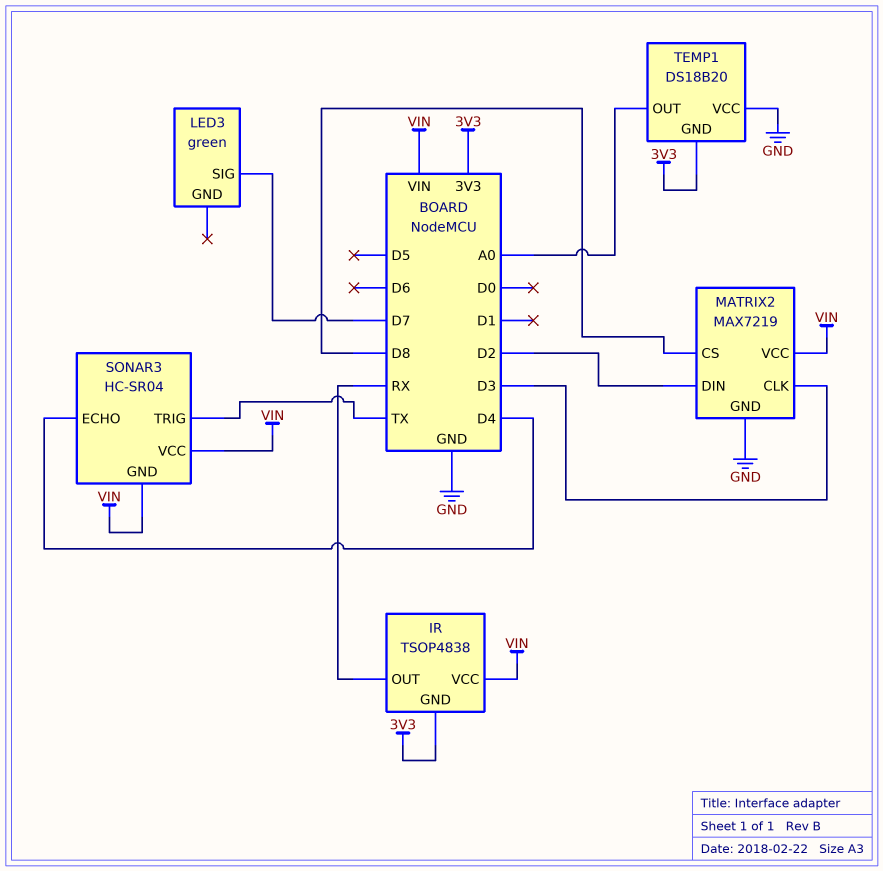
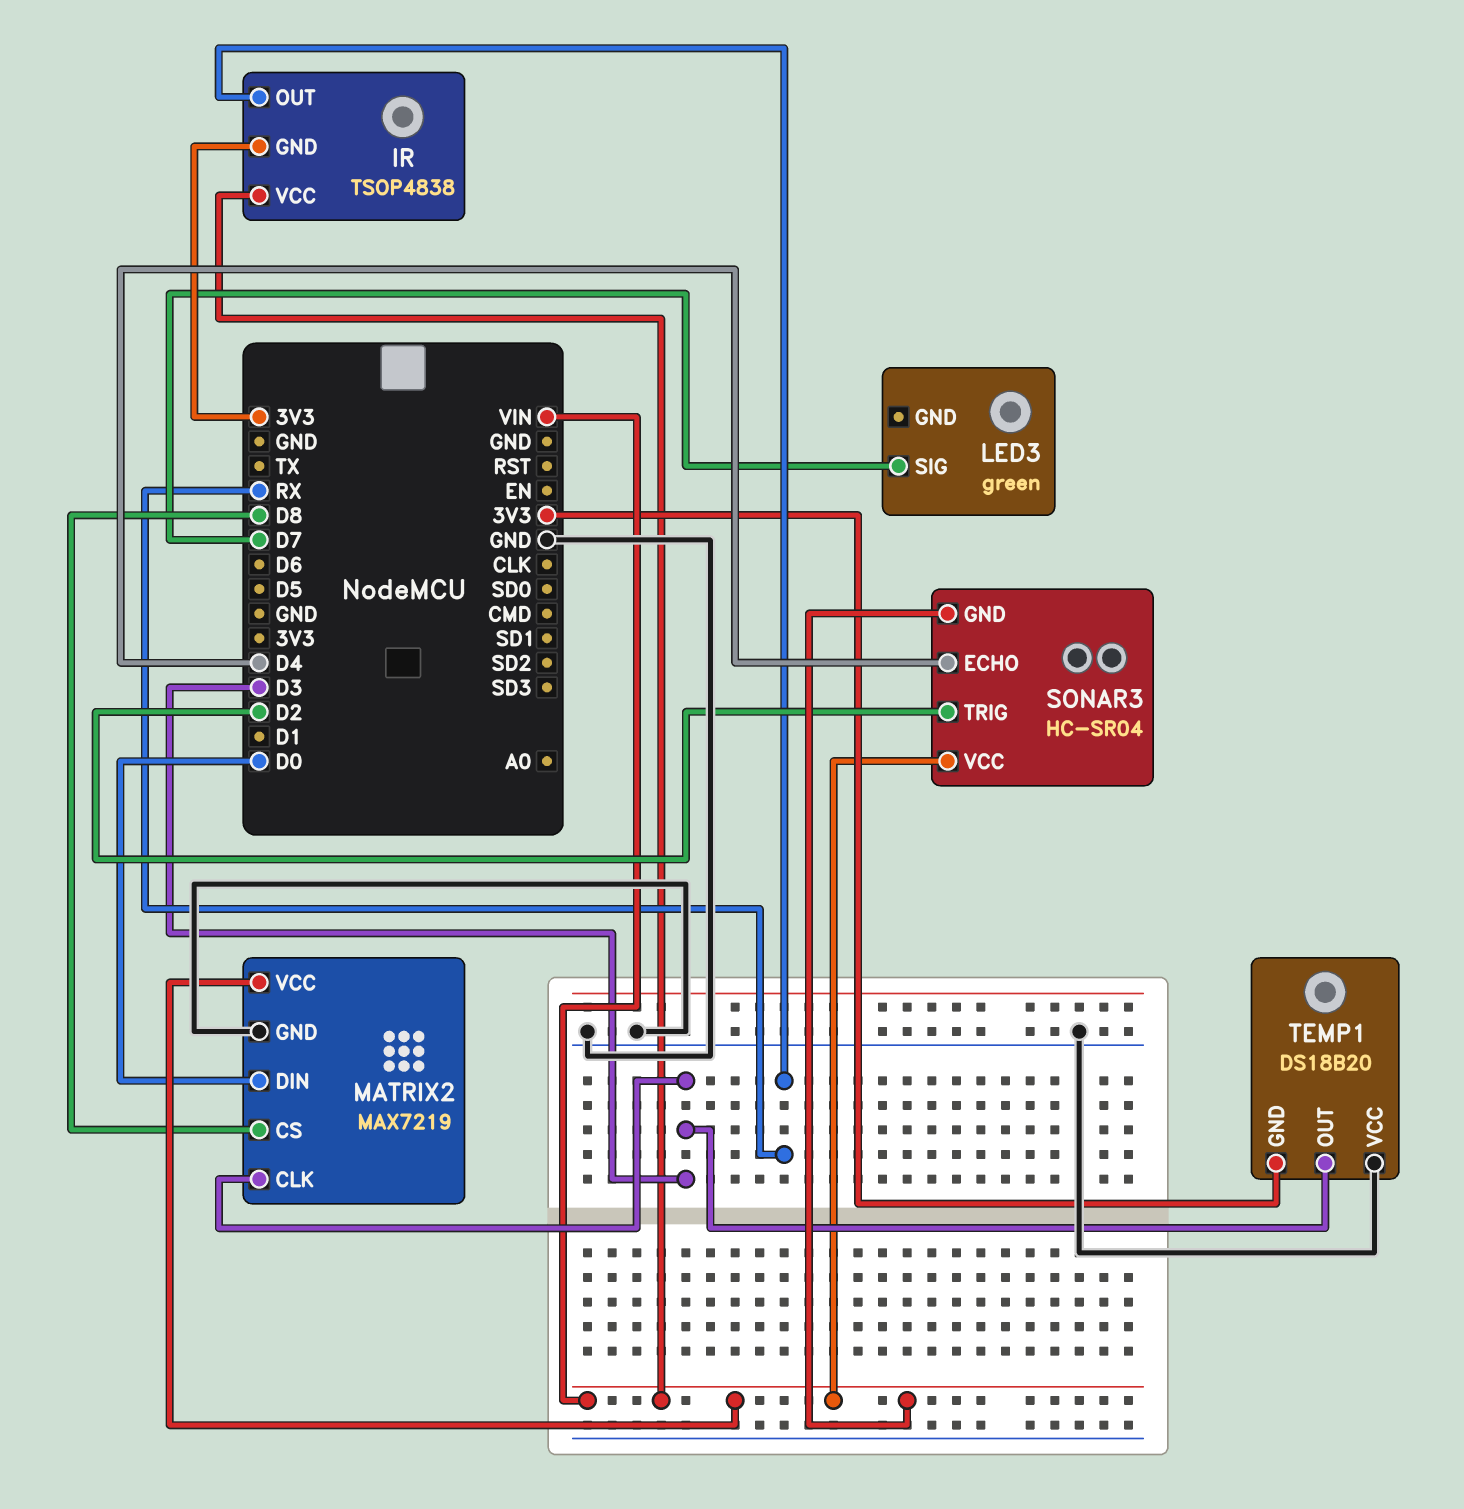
MATRIX2 pin DIN: D2 -> D0
SONAR3 pin TRIG: TX -> D2
TEMP1 pin OUT: A0 -> D3

